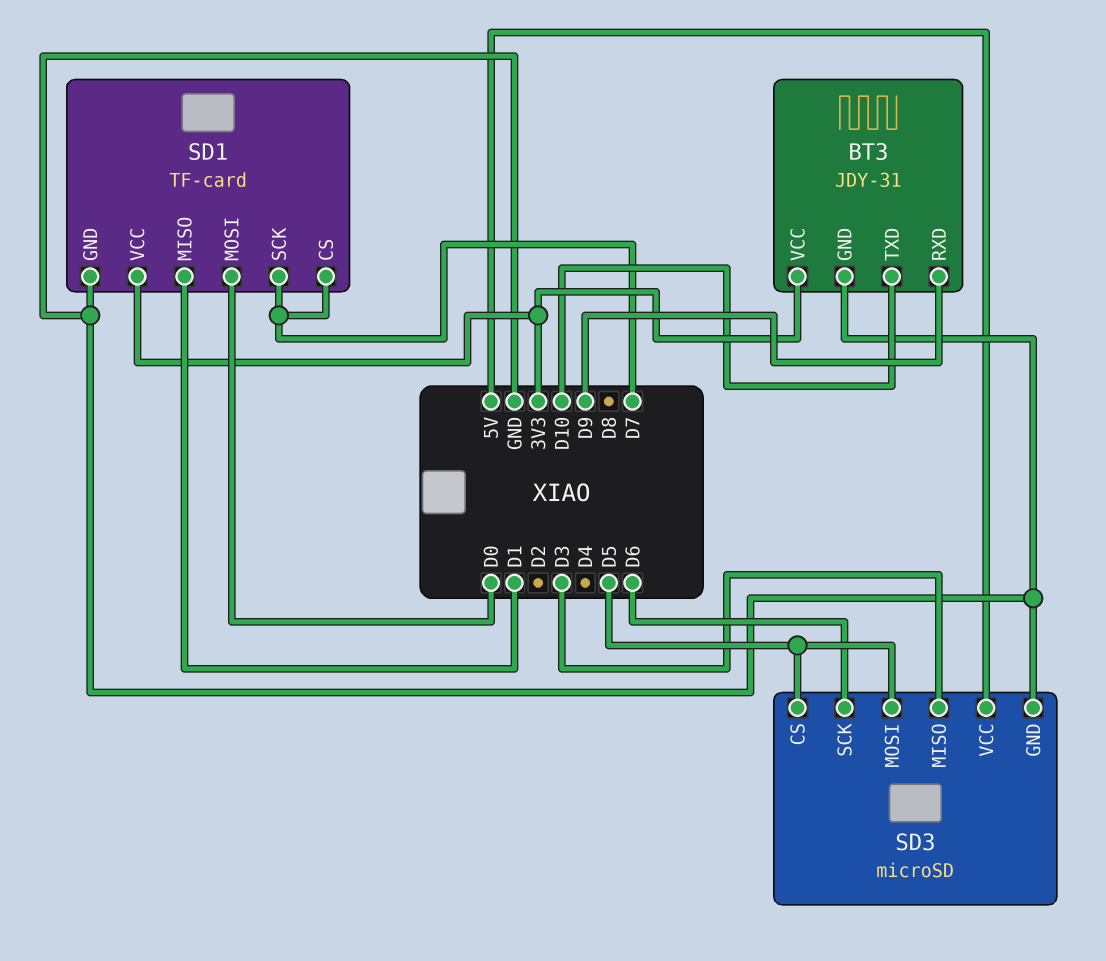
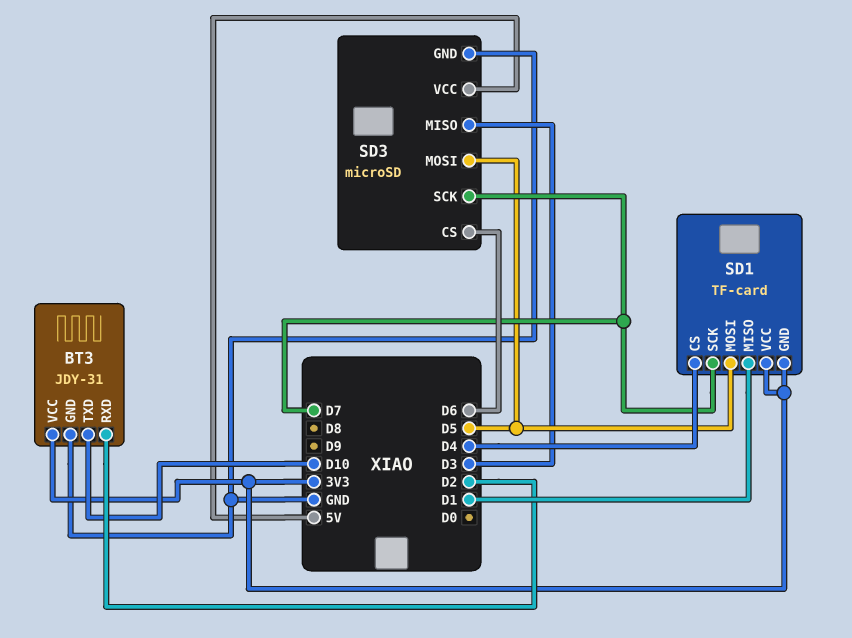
BT3 pin RXD: D9 -> D2
SD1 pin CS: D7 -> D4
SD1 pin GND: GND -> 3V3
SD1 pin MOSI: D0 -> D5
SD3 pin CS: D5 -> D6
SD3 pin SCK: D6 -> D7

